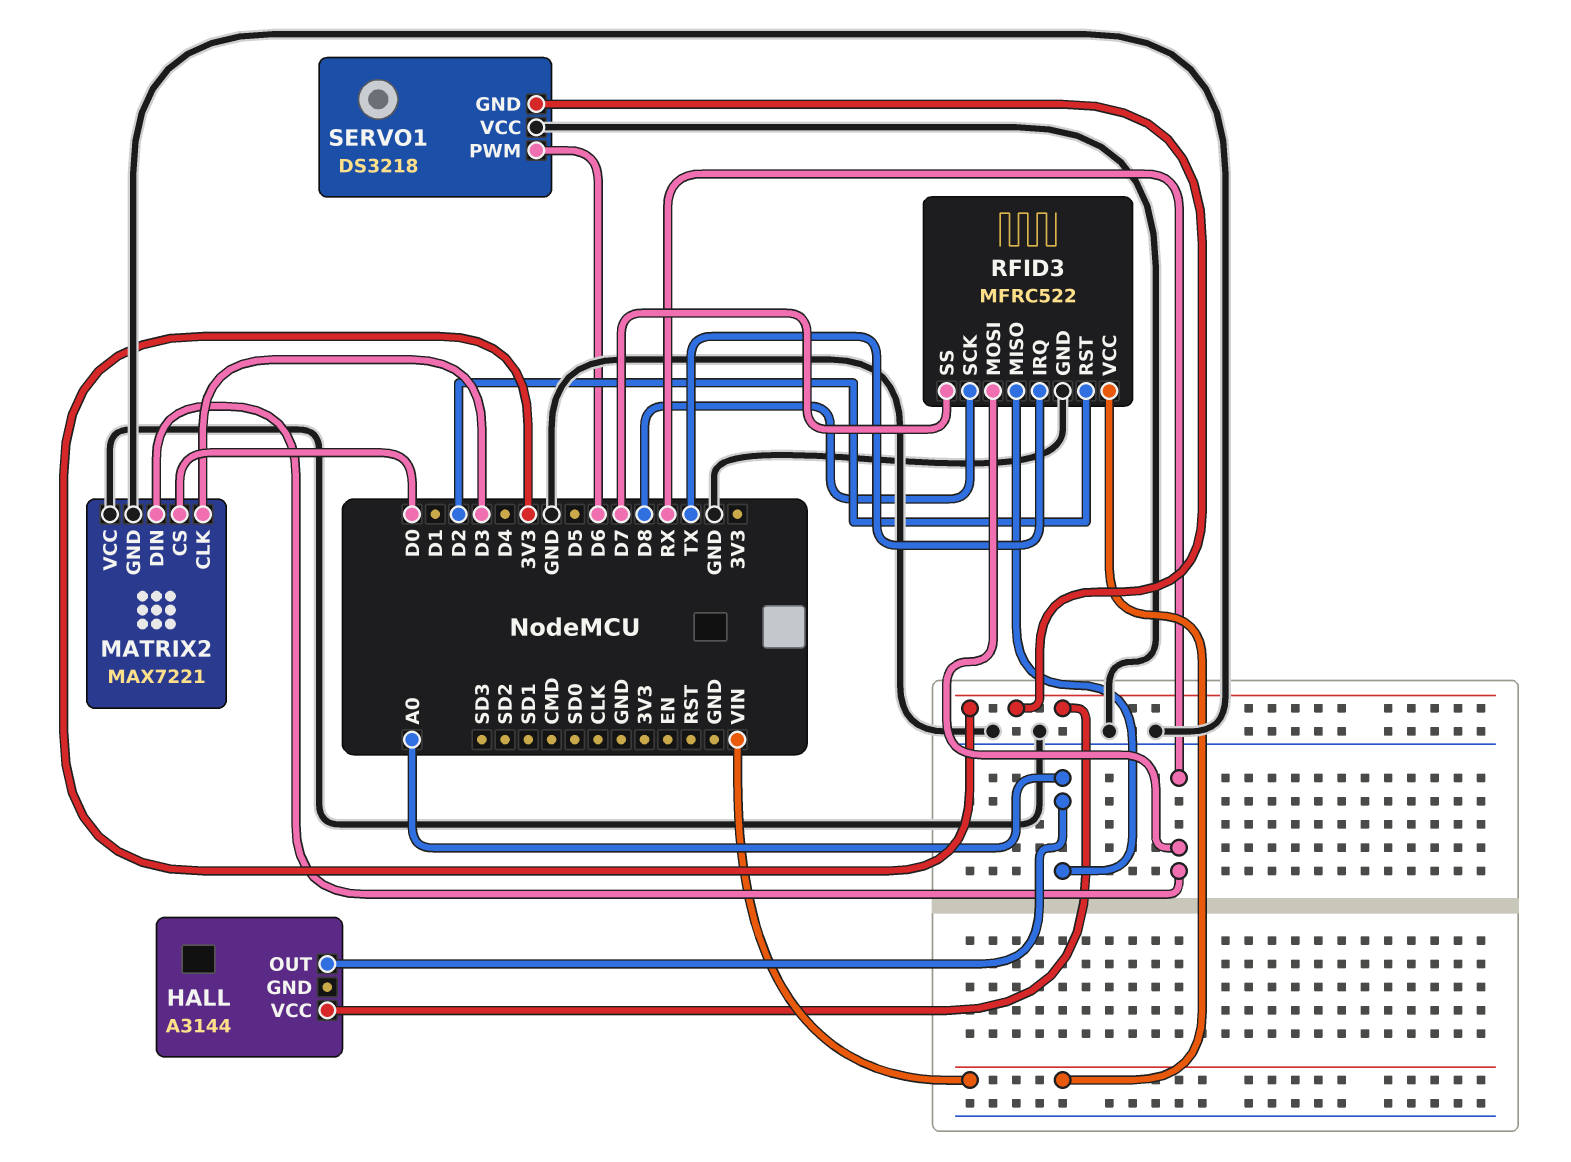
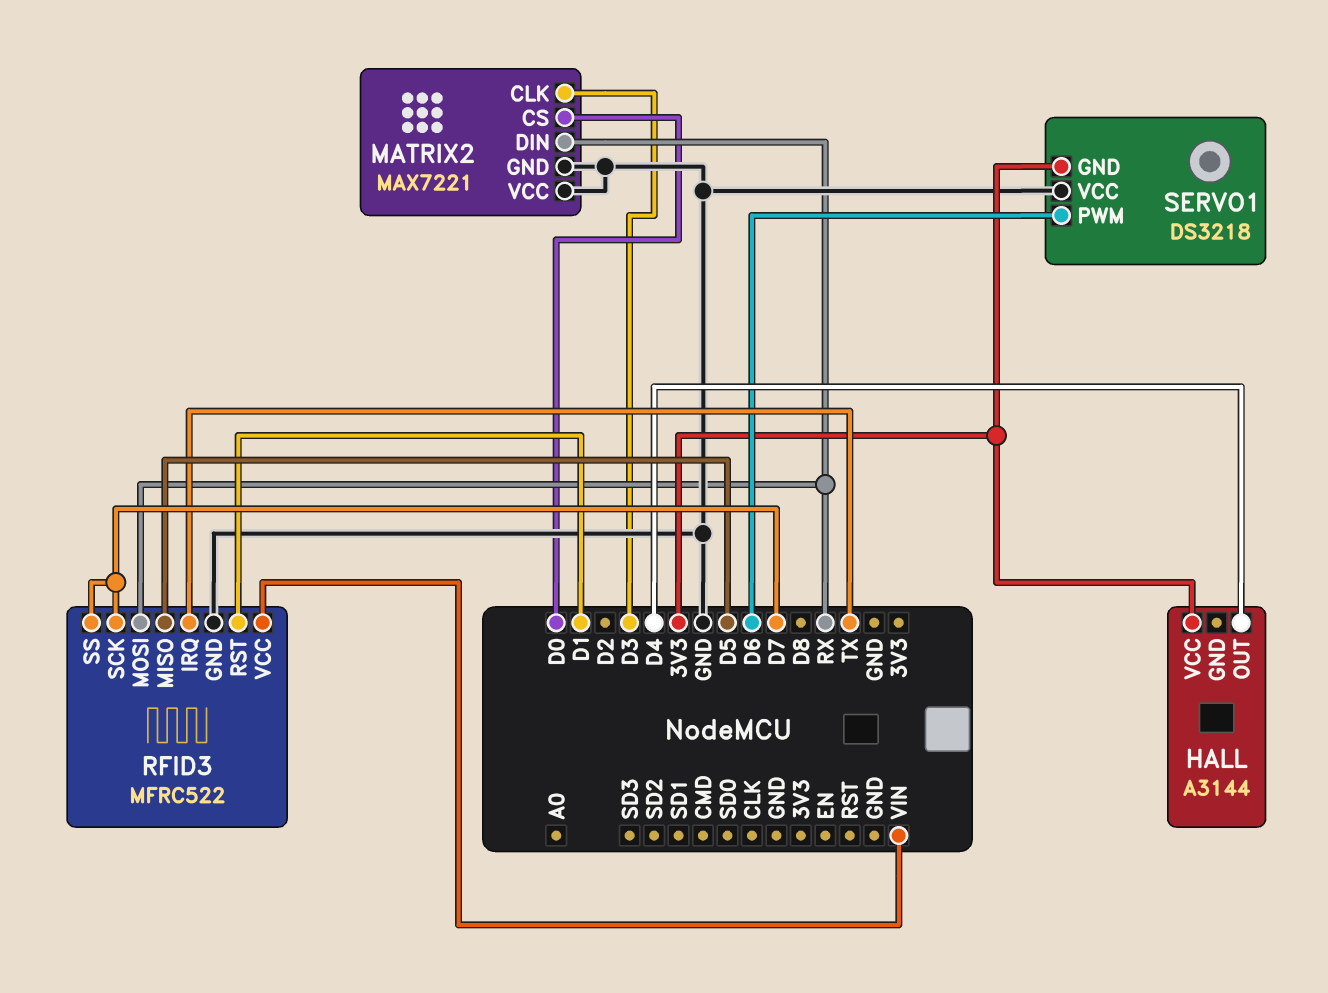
HALL pin OUT: A0 -> D4
RFID3 pin MISO: A0 -> D5
RFID3 pin RST: D2 -> D1
RFID3 pin SCK: D8 -> D7

